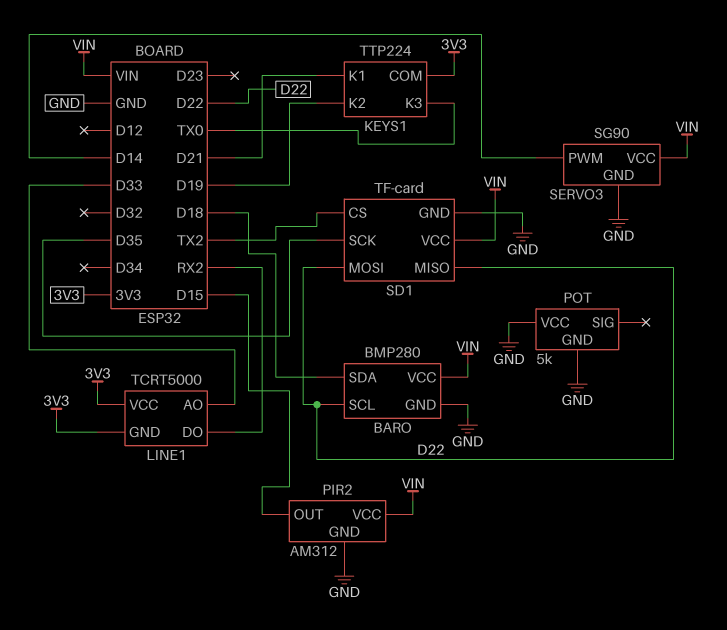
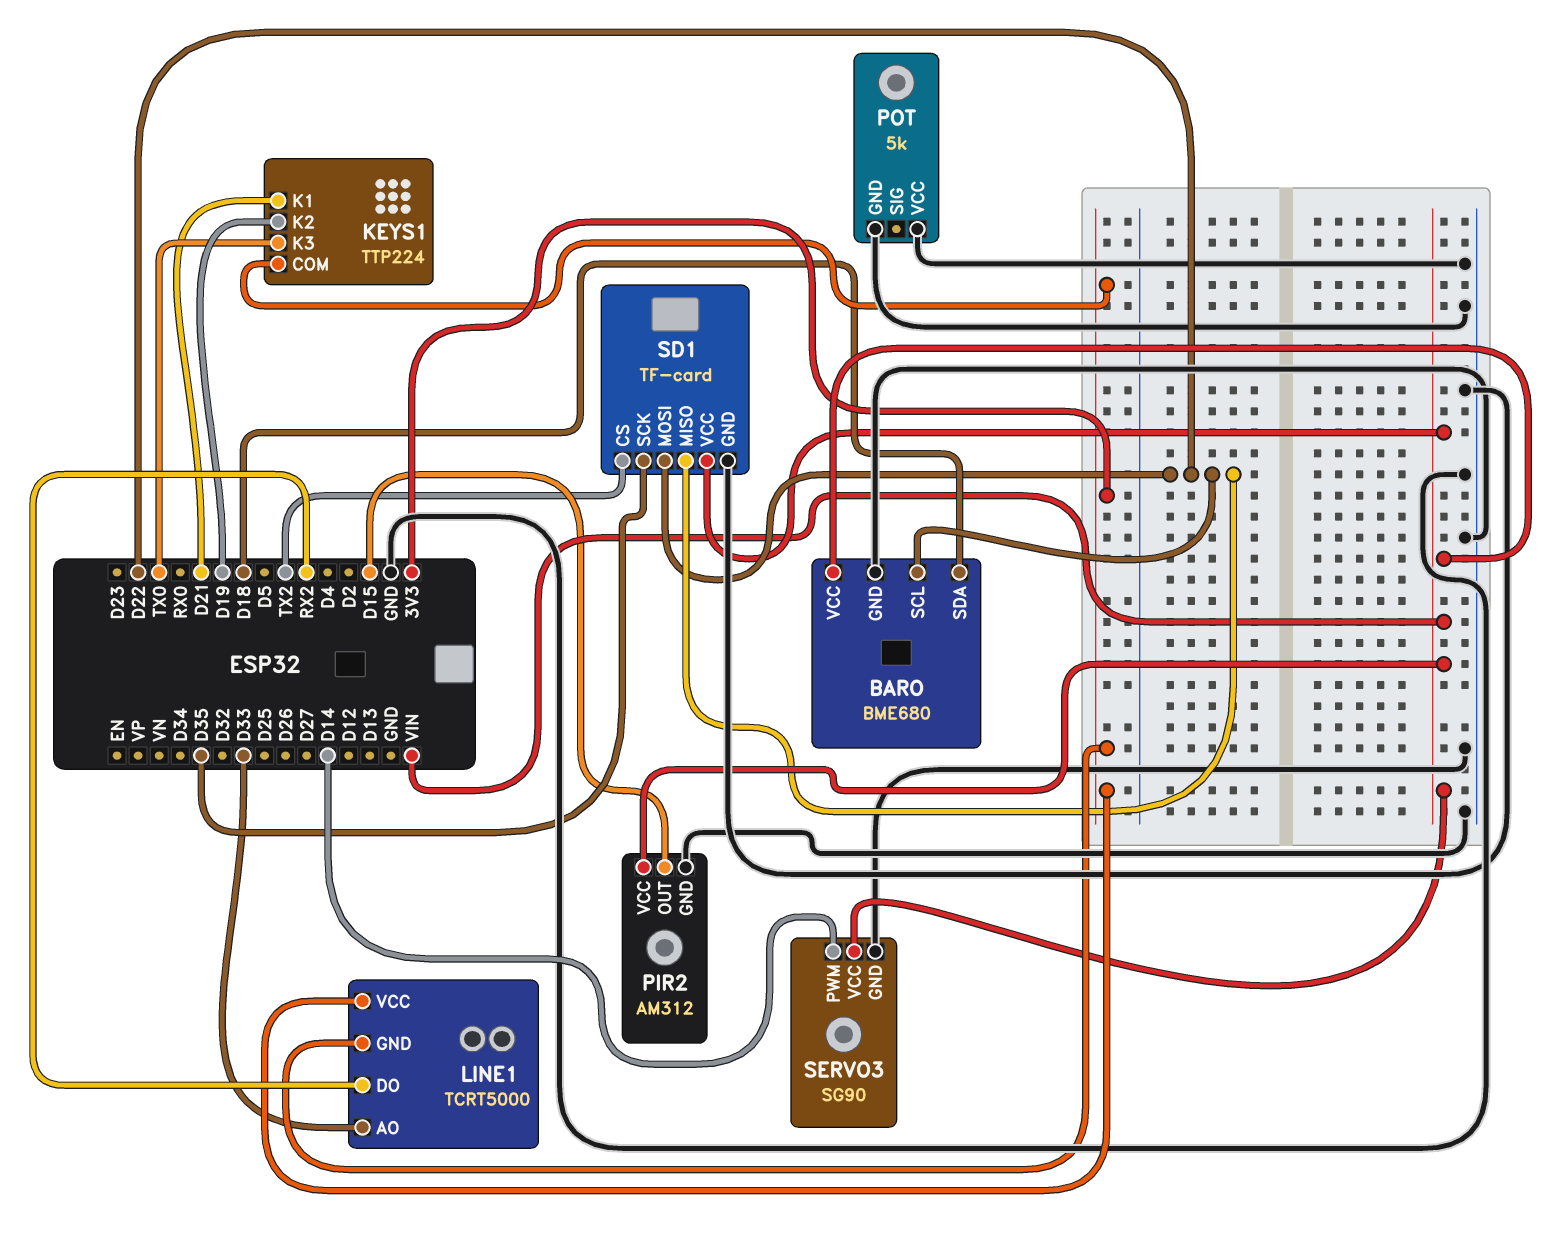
BARO: BMP280 -> BME680

